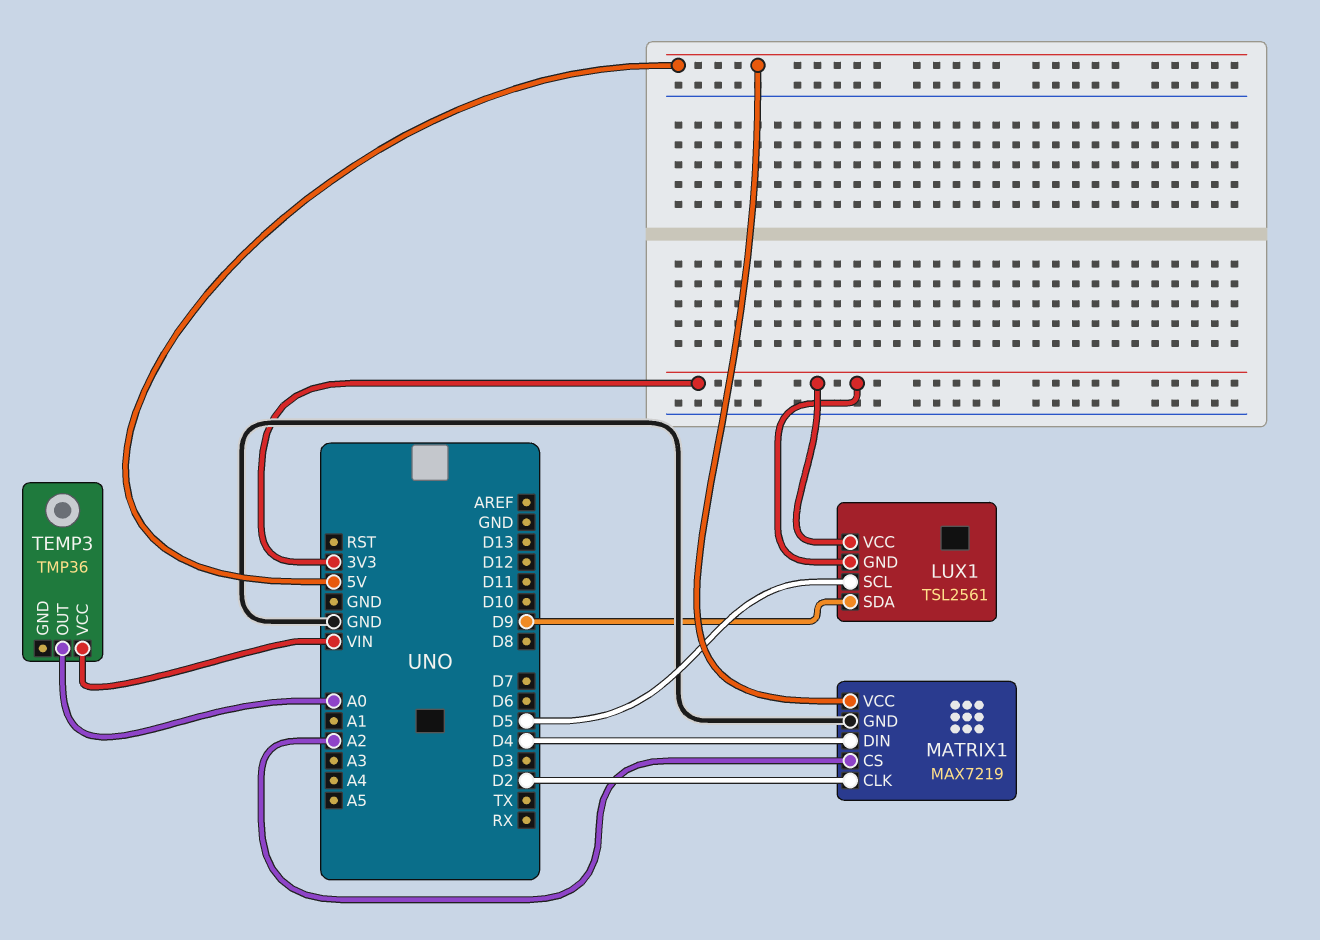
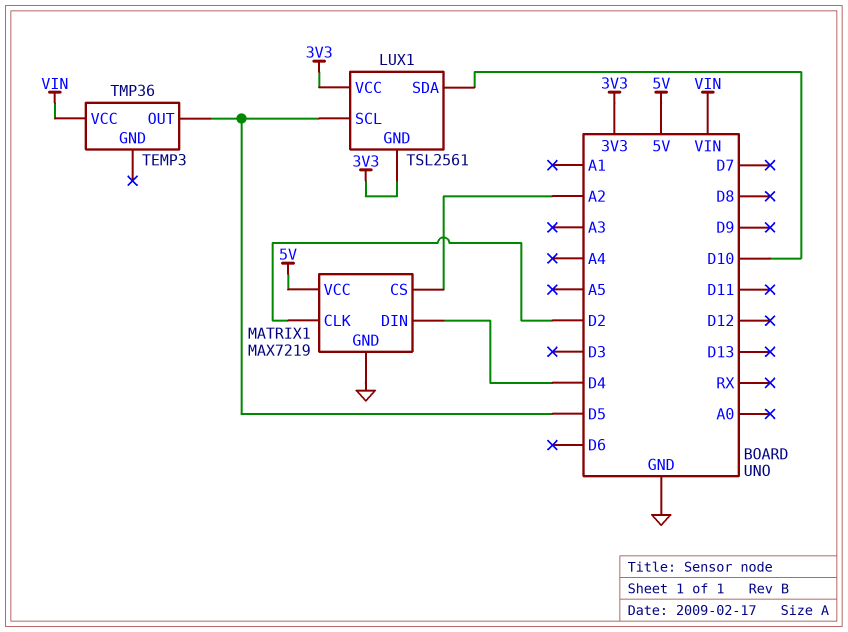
LUX1 pin SDA: D9 -> D10
TEMP3 pin OUT: A0 -> D5

